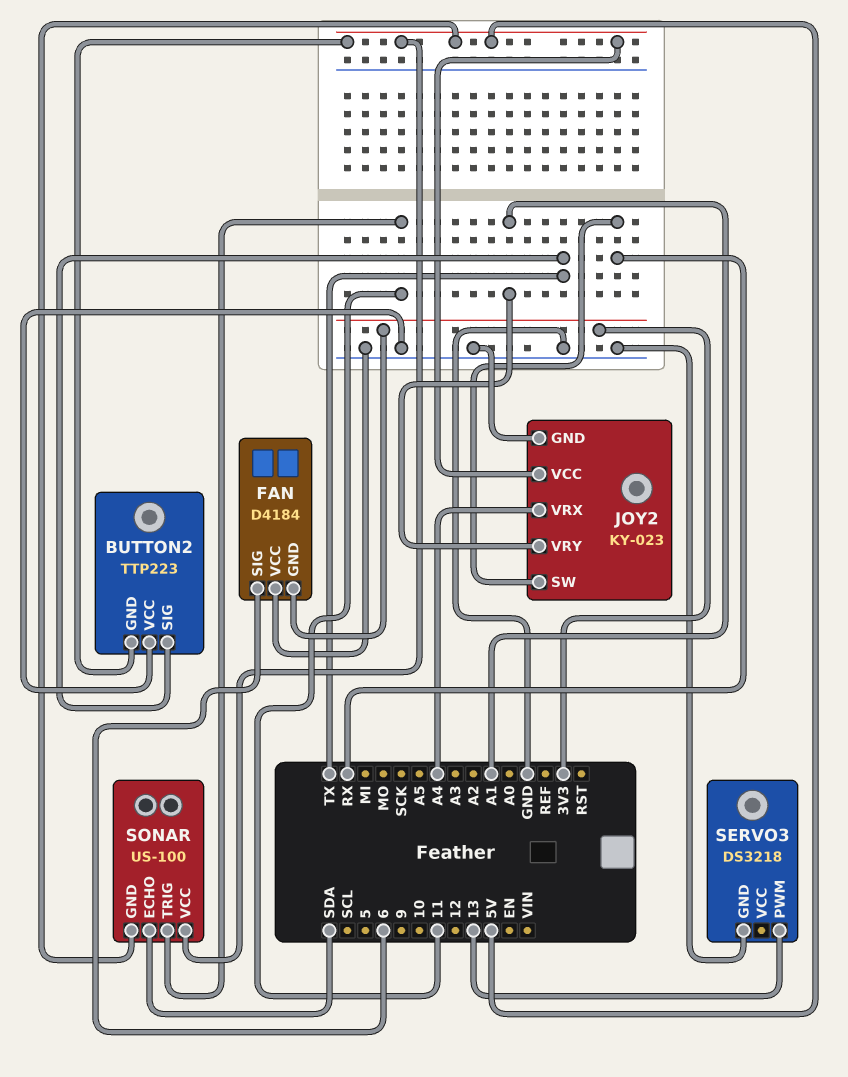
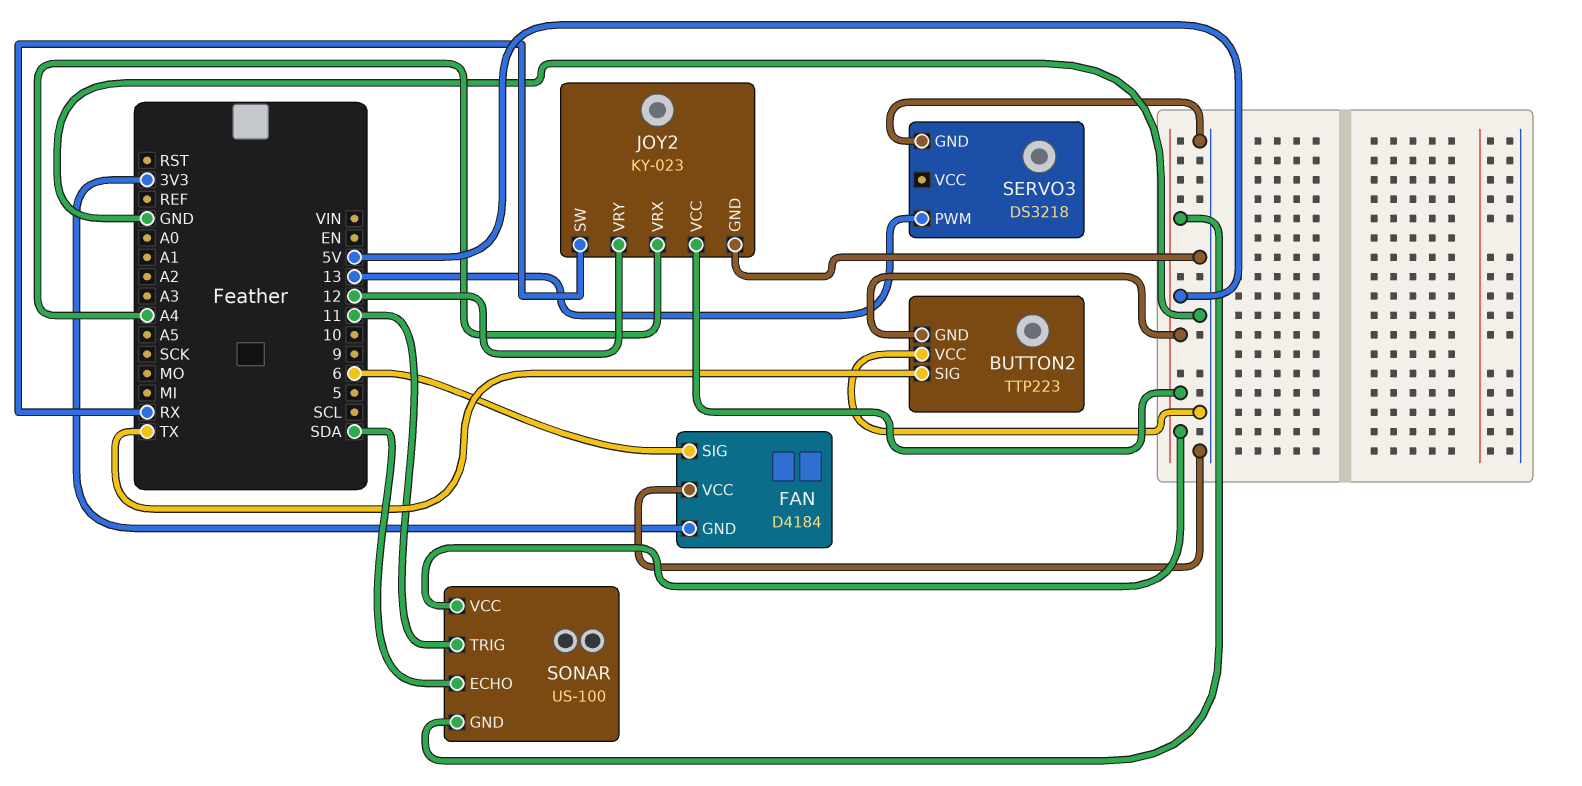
JOY2 pin VRY: A1 -> 12

